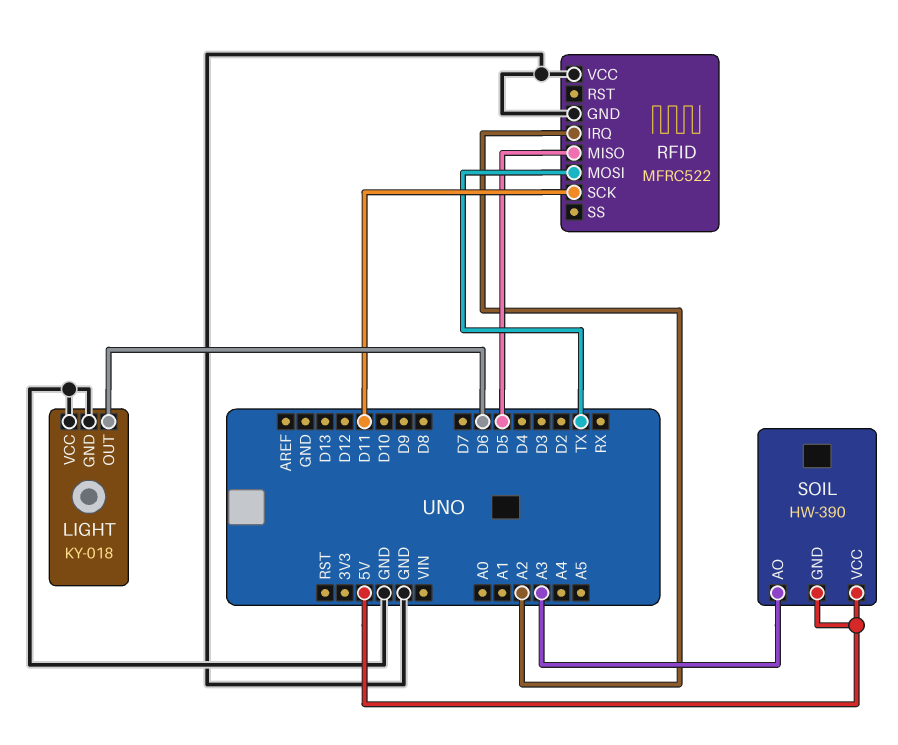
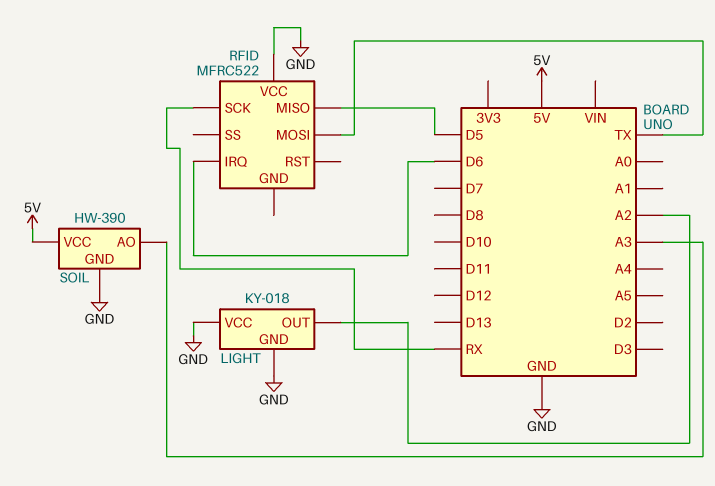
LIGHT pin OUT: D6 -> A2
RFID pin GND: GND -> none
RFID pin IRQ: A2 -> D6
RFID pin SCK: D11 -> RX
SOIL pin GND: 5V -> GND

